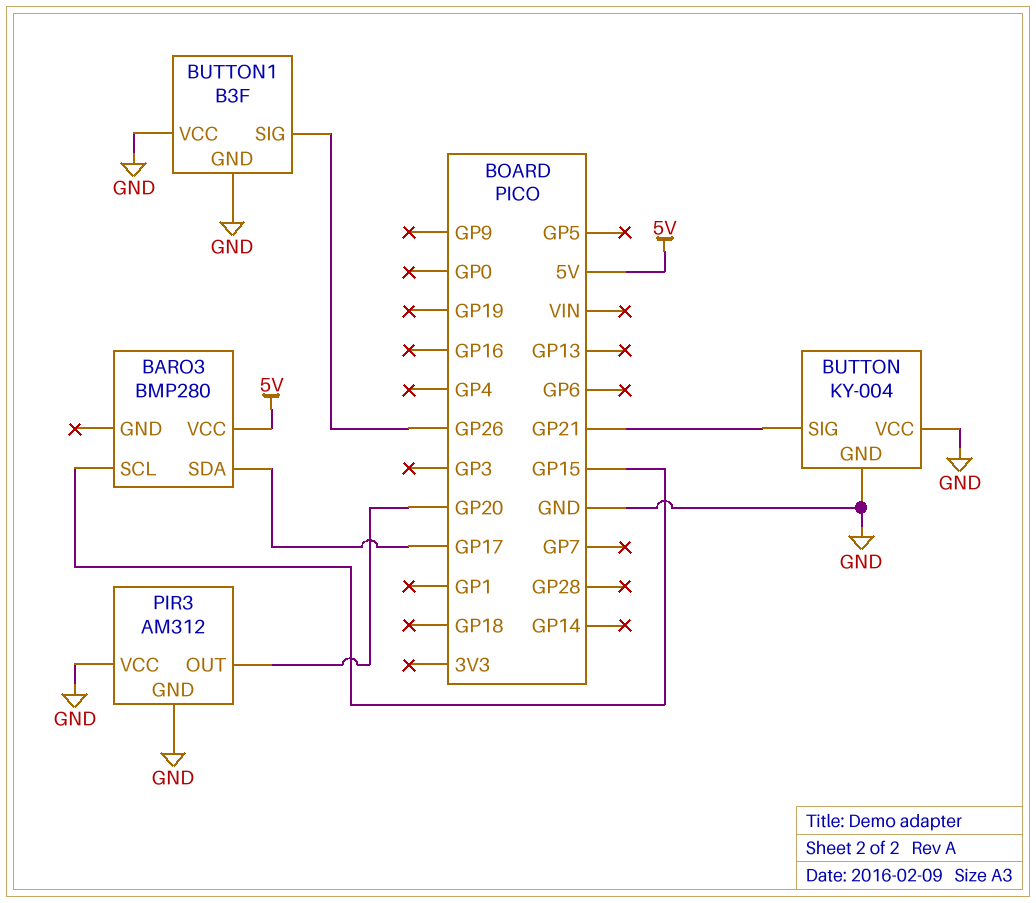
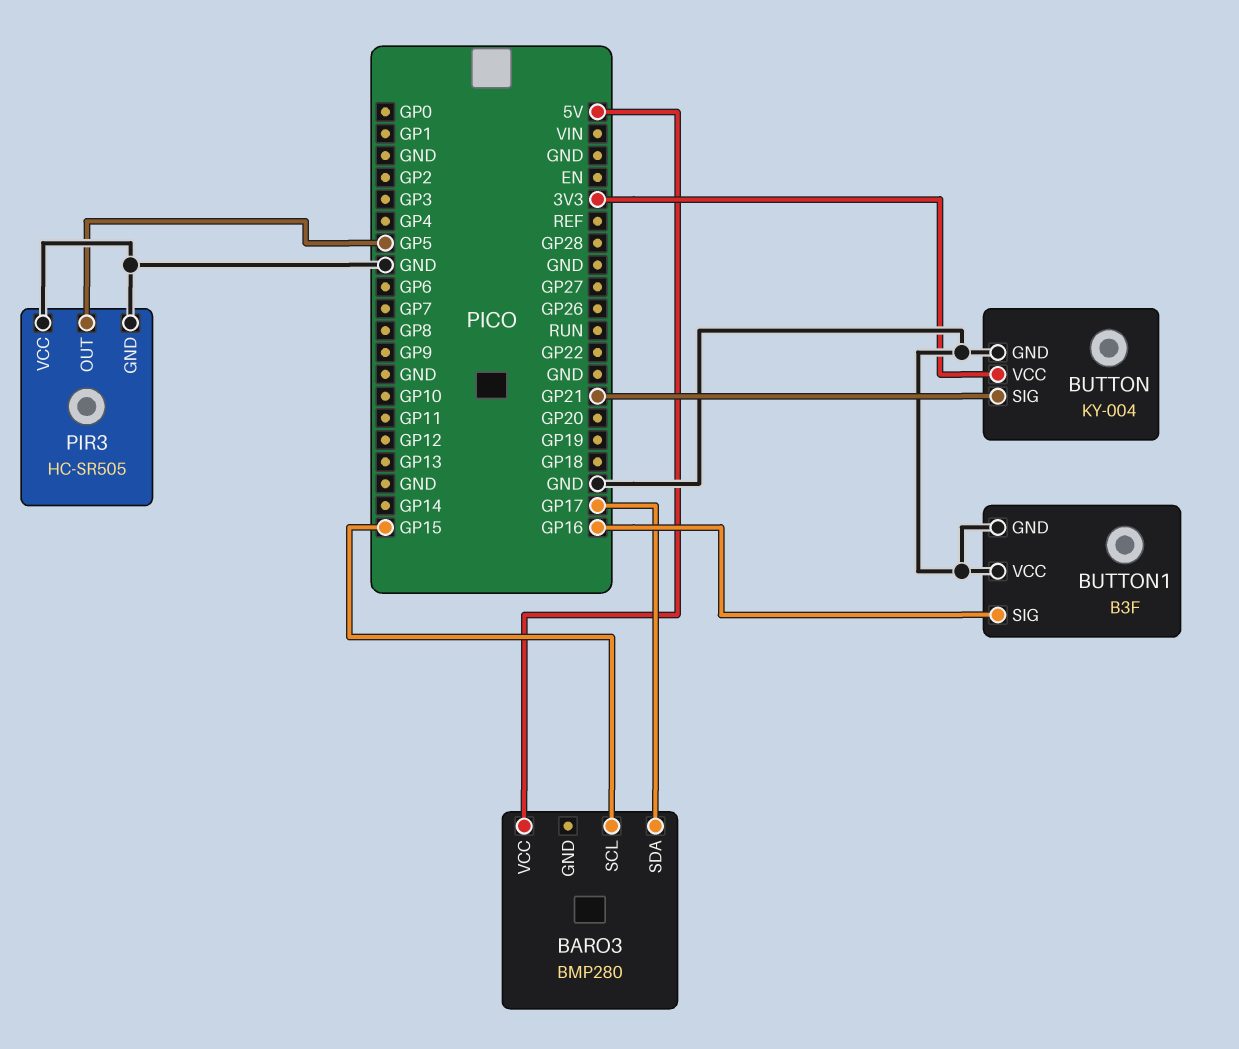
BUTTON pin VCC: GND -> 3V3
BUTTON1 pin SIG: GP26 -> GP16
PIR3: AM312 -> HC-SR505
PIR3 pin OUT: GP20 -> GP5

